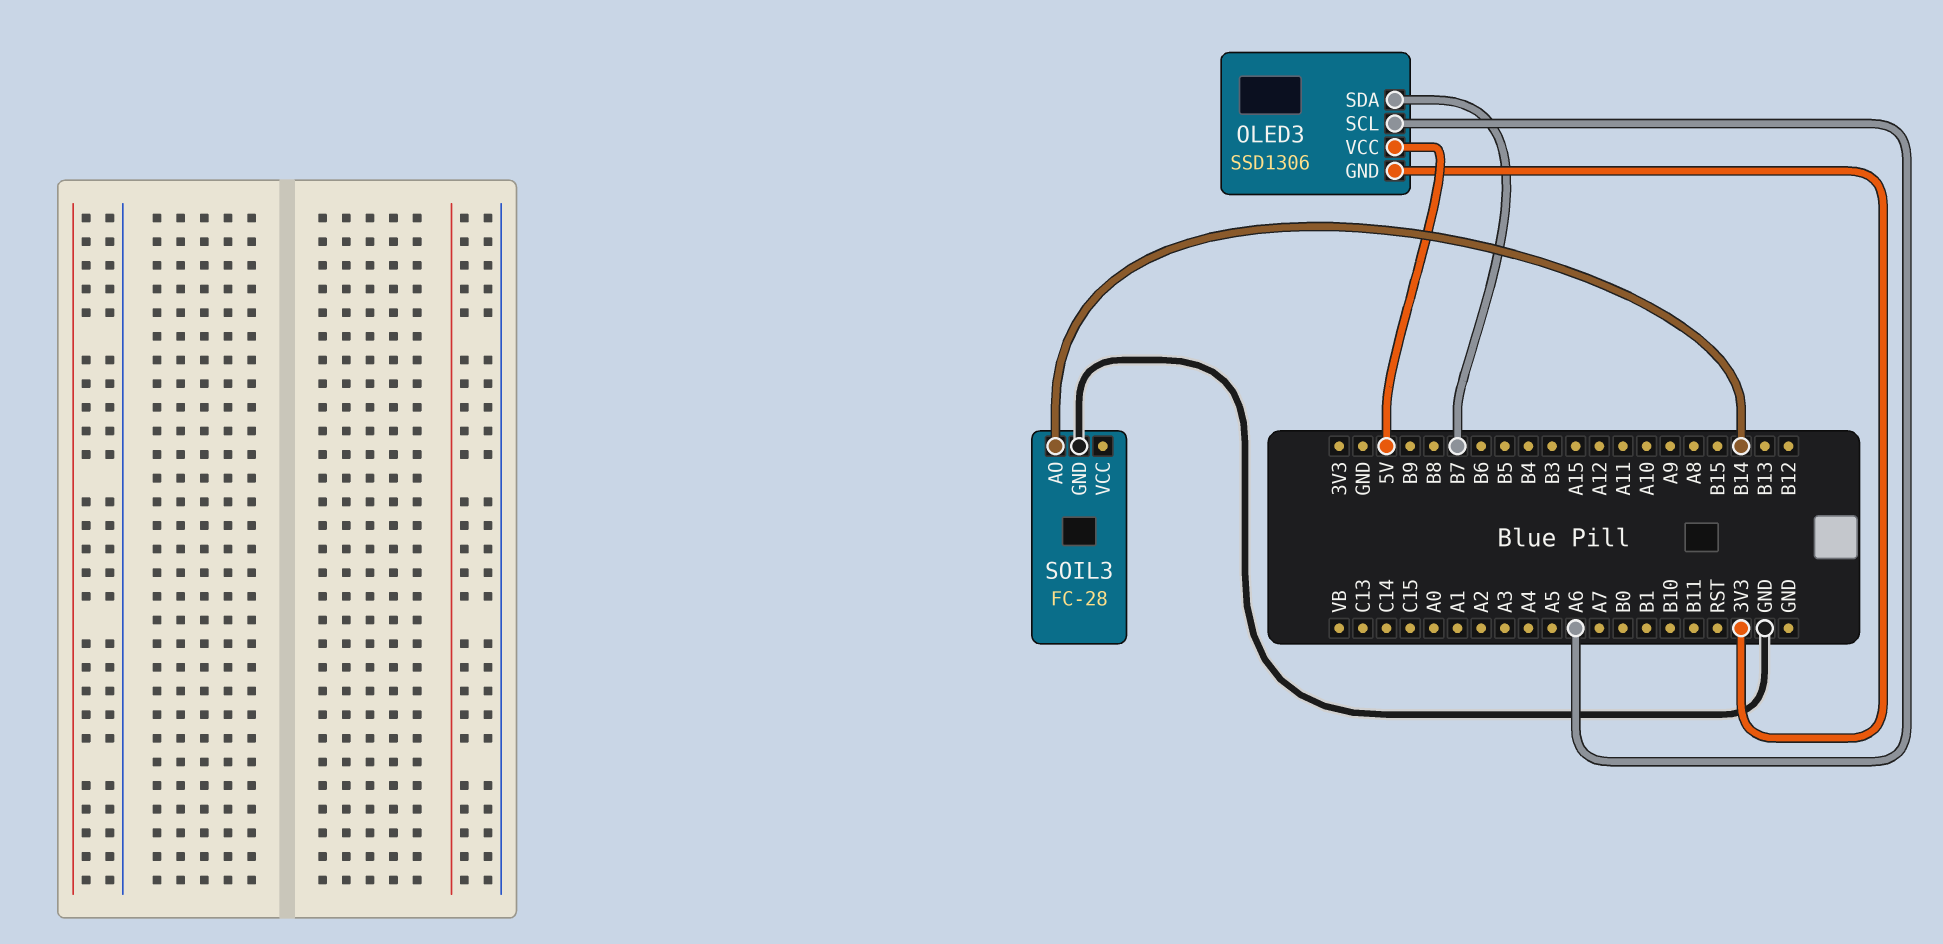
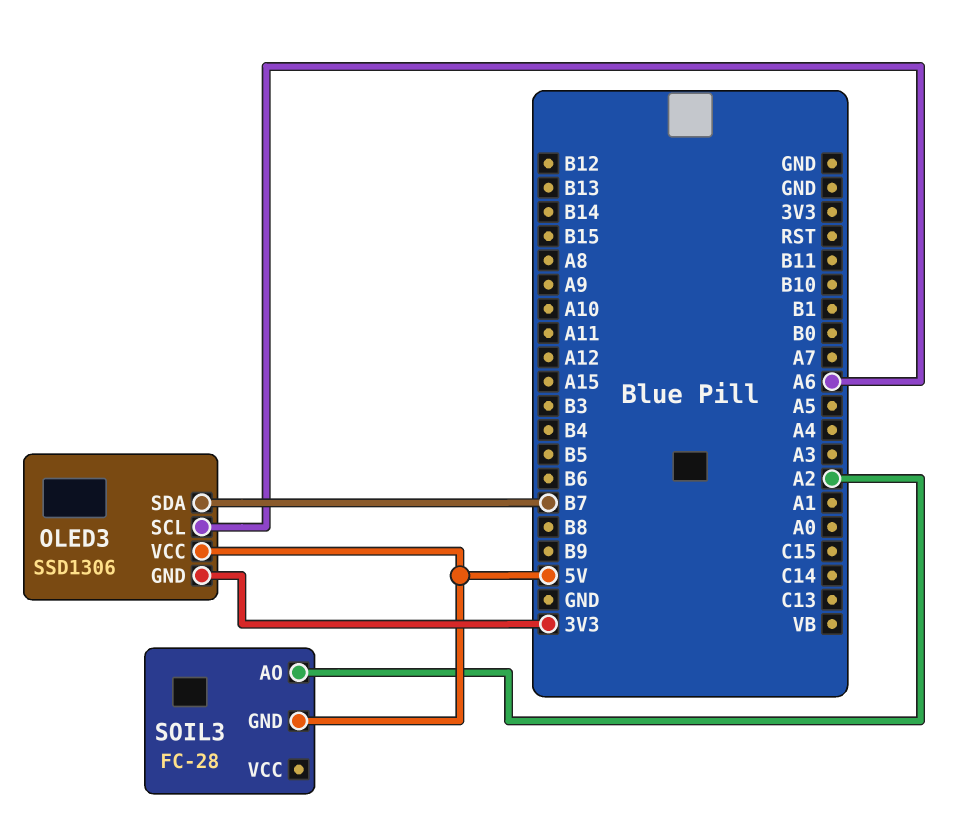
SOIL3 pin AO: B14 -> A2
SOIL3 pin GND: GND -> 5V

